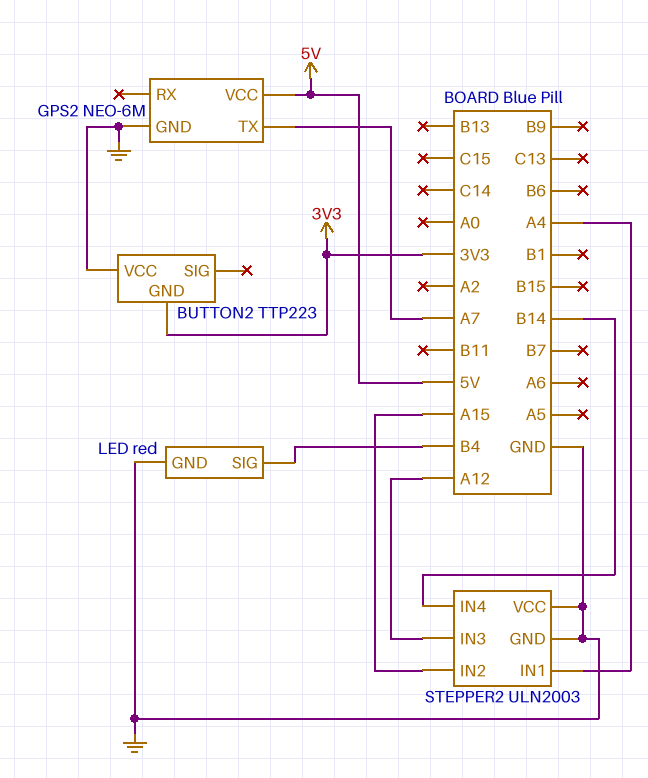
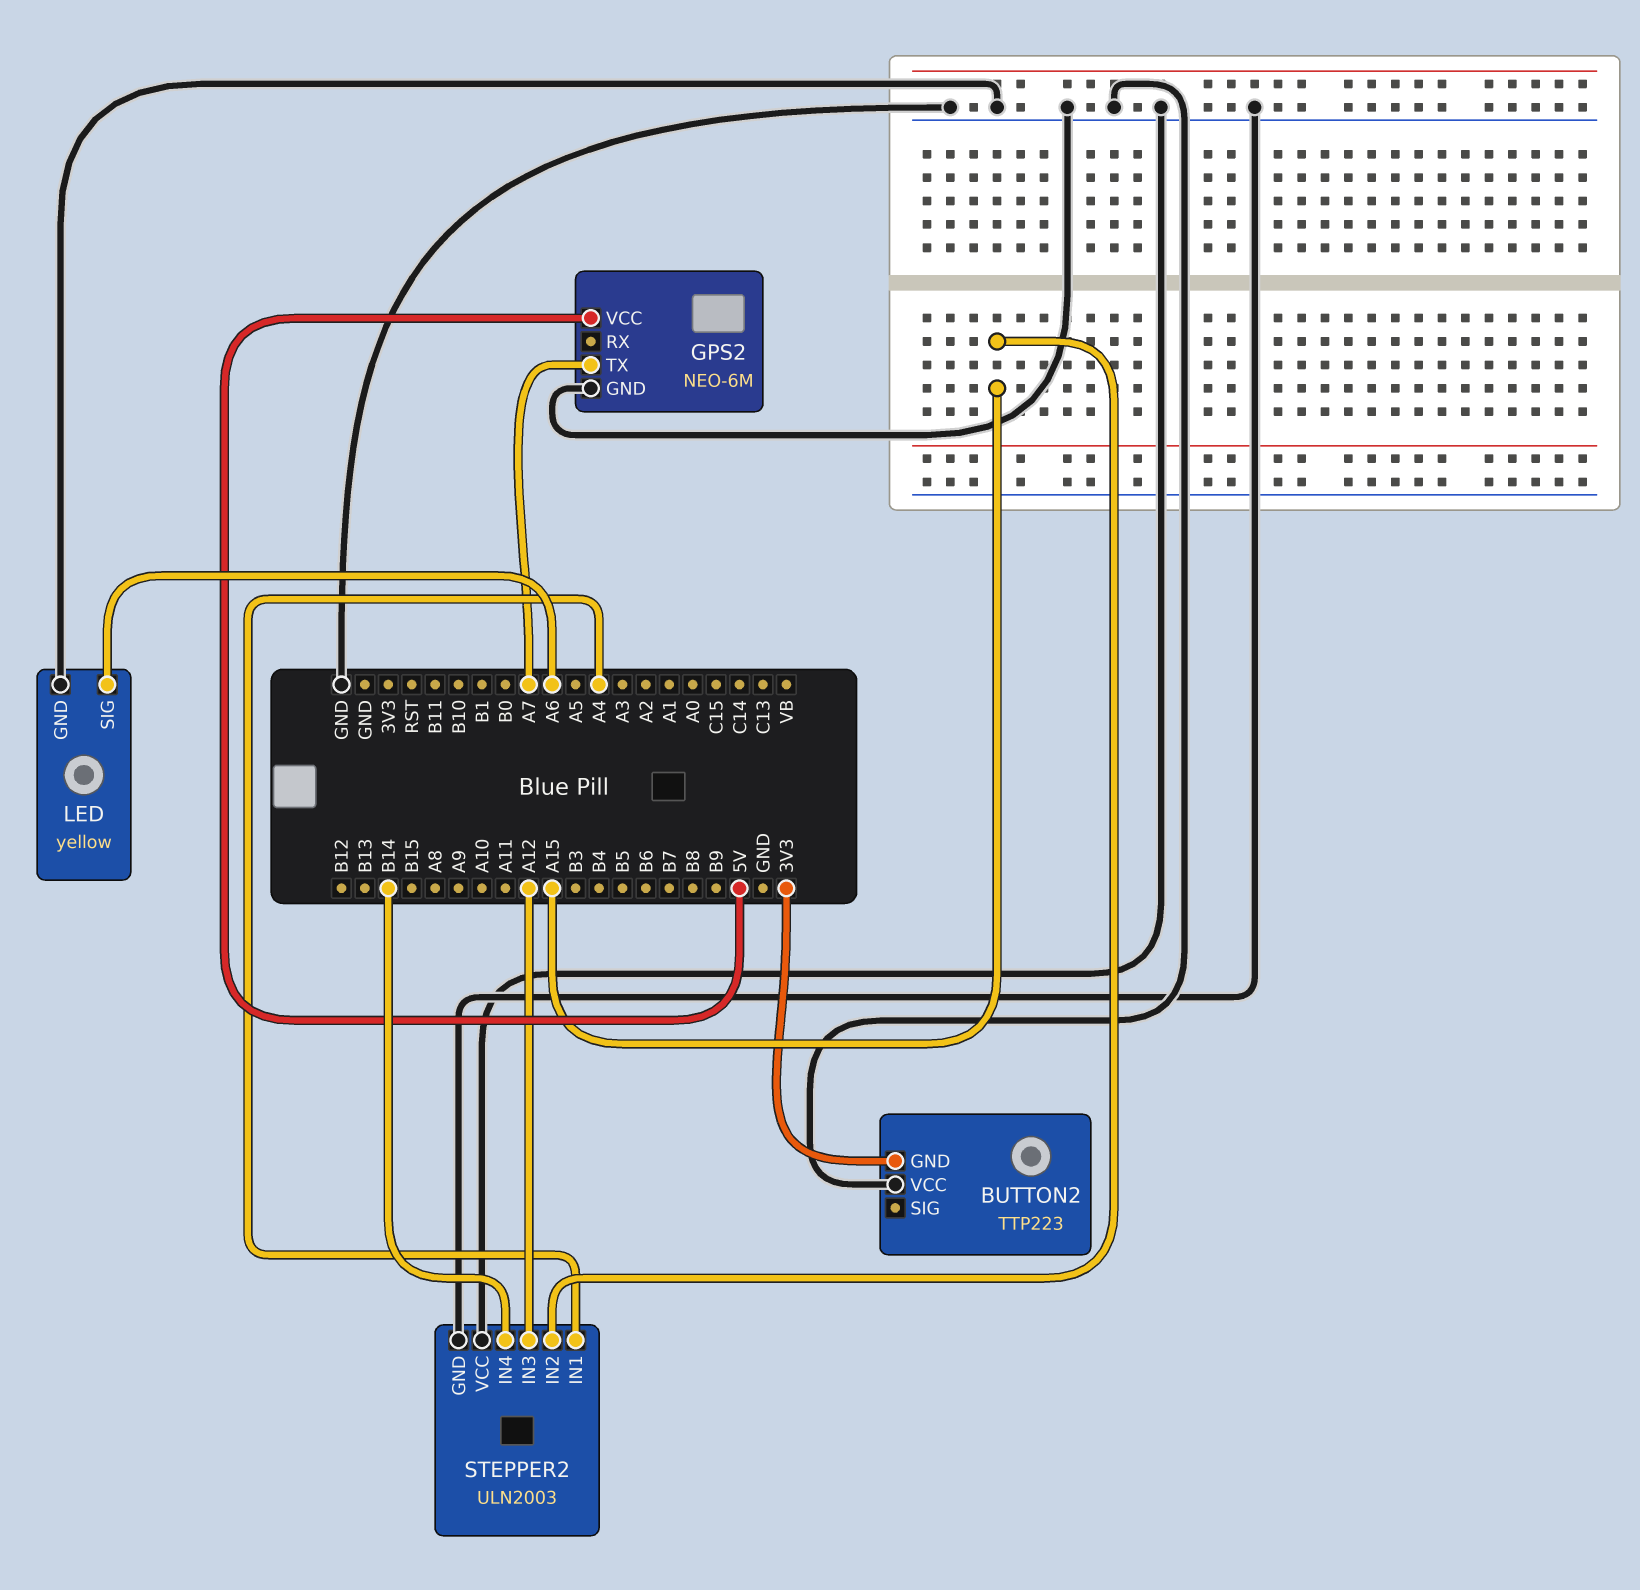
LED: red -> yellow
LED pin SIG: B4 -> A6

